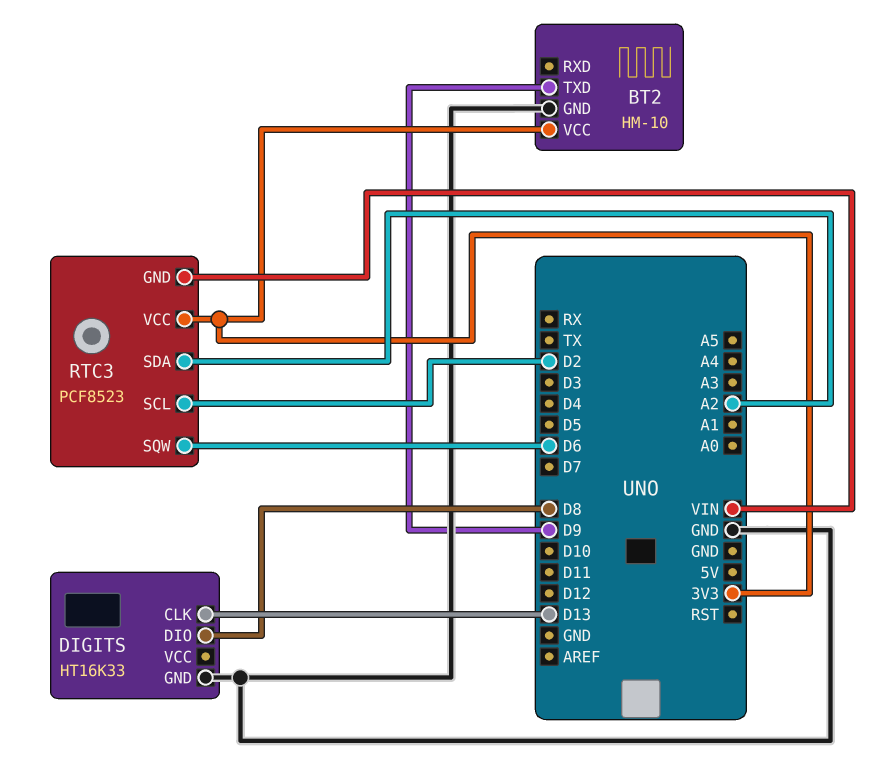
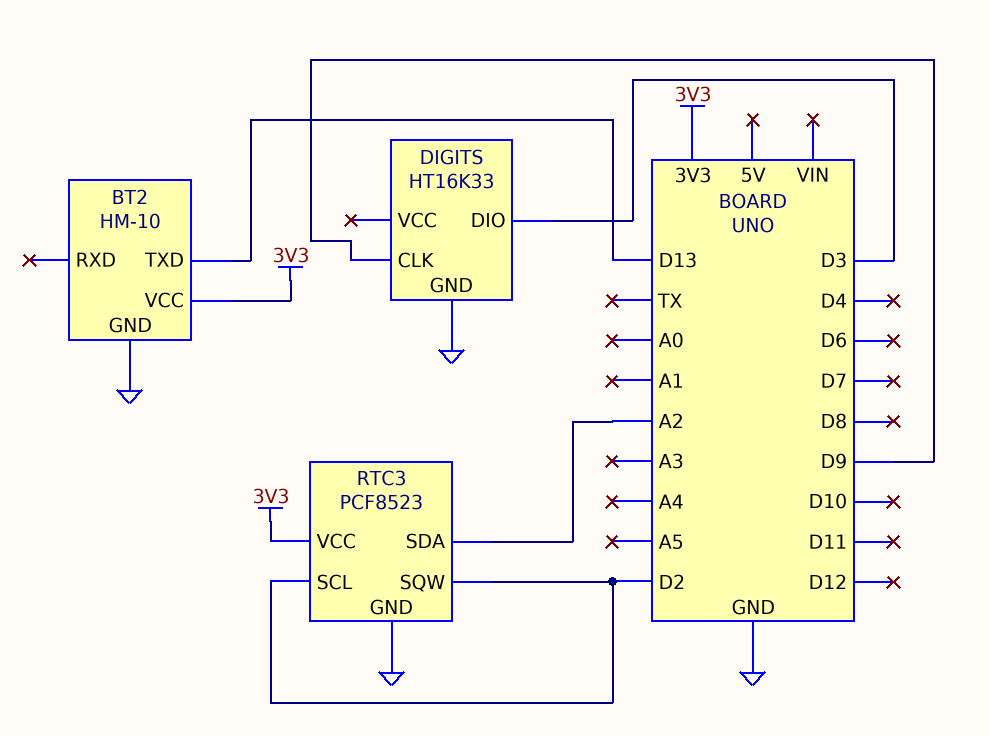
BT2 pin TXD: D9 -> D13
DIGITS pin CLK: D13 -> D9
DIGITS pin DIO: D8 -> D3
RTC3 pin GND: VIN -> GND
RTC3 pin SQW: D6 -> D2

